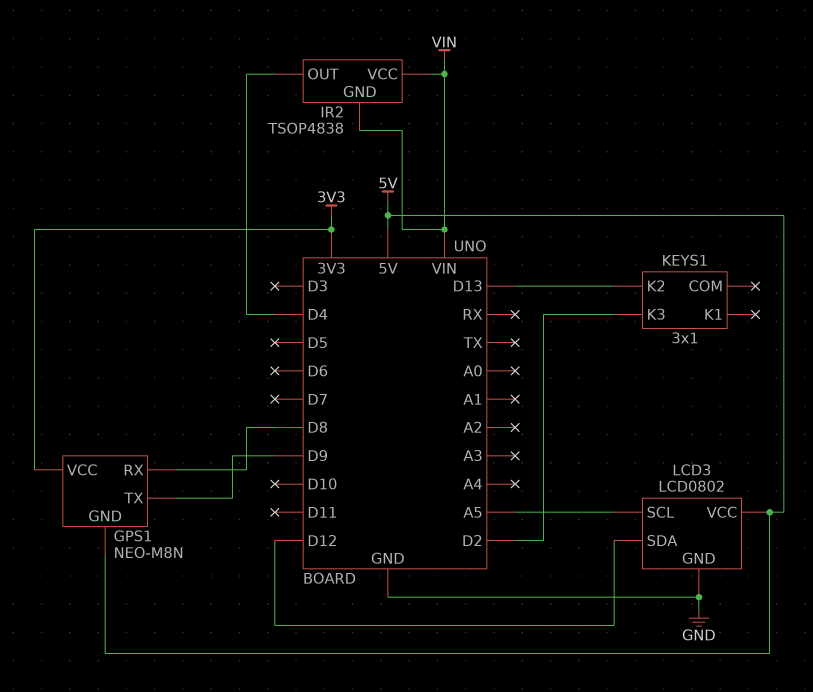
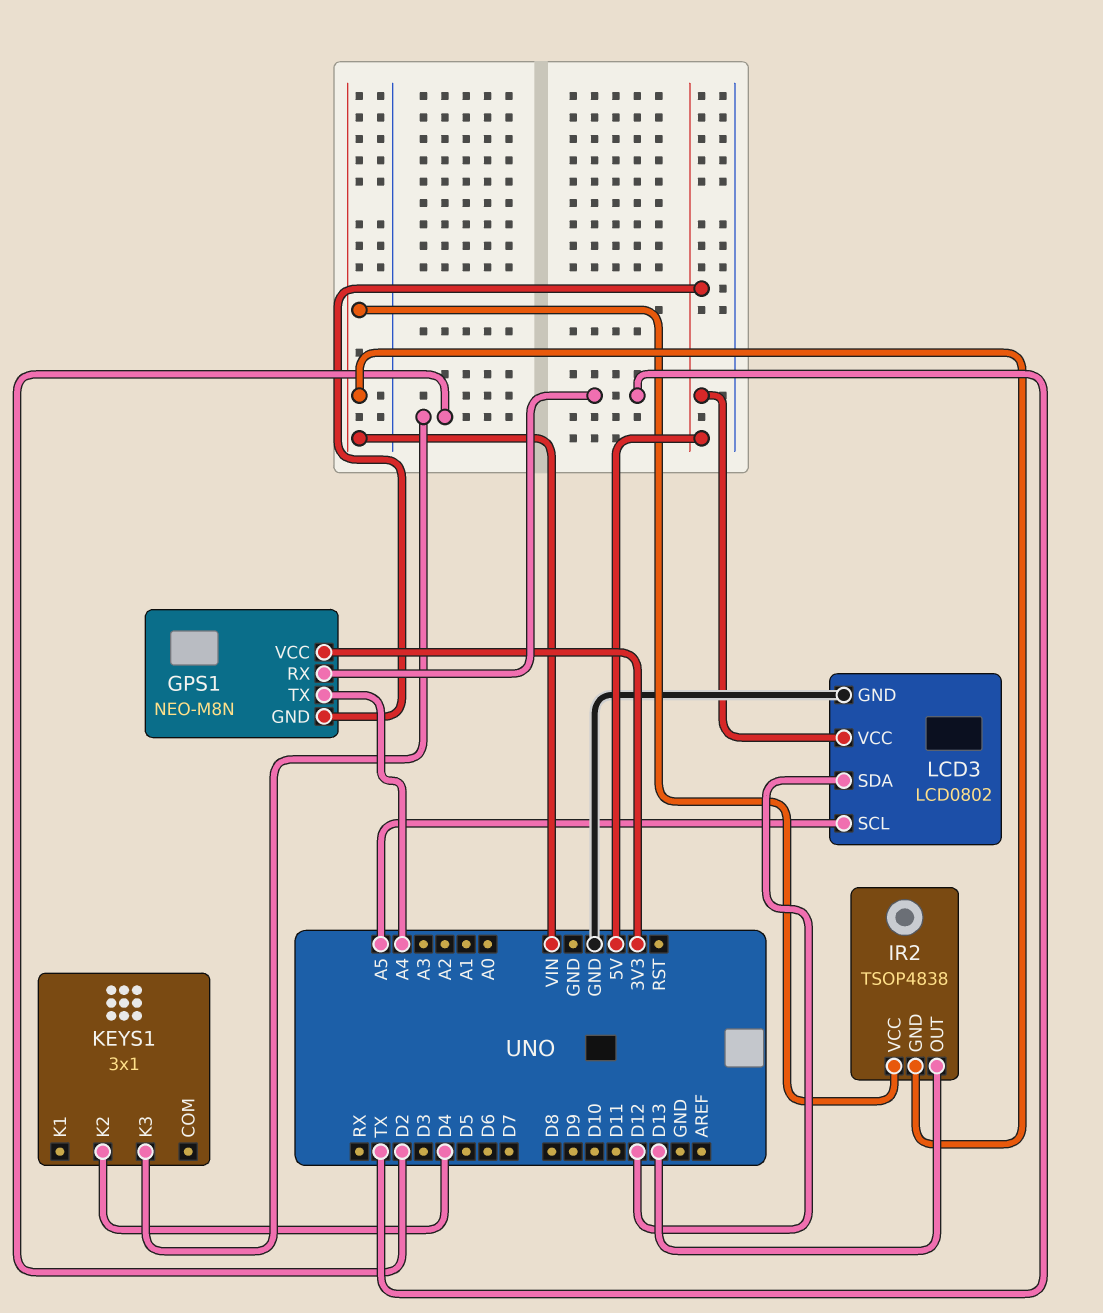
GPS1 pin RX: D8 -> TX
GPS1 pin TX: D9 -> A4
IR2 pin OUT: D4 -> D13
KEYS1 pin K2: D13 -> D4

